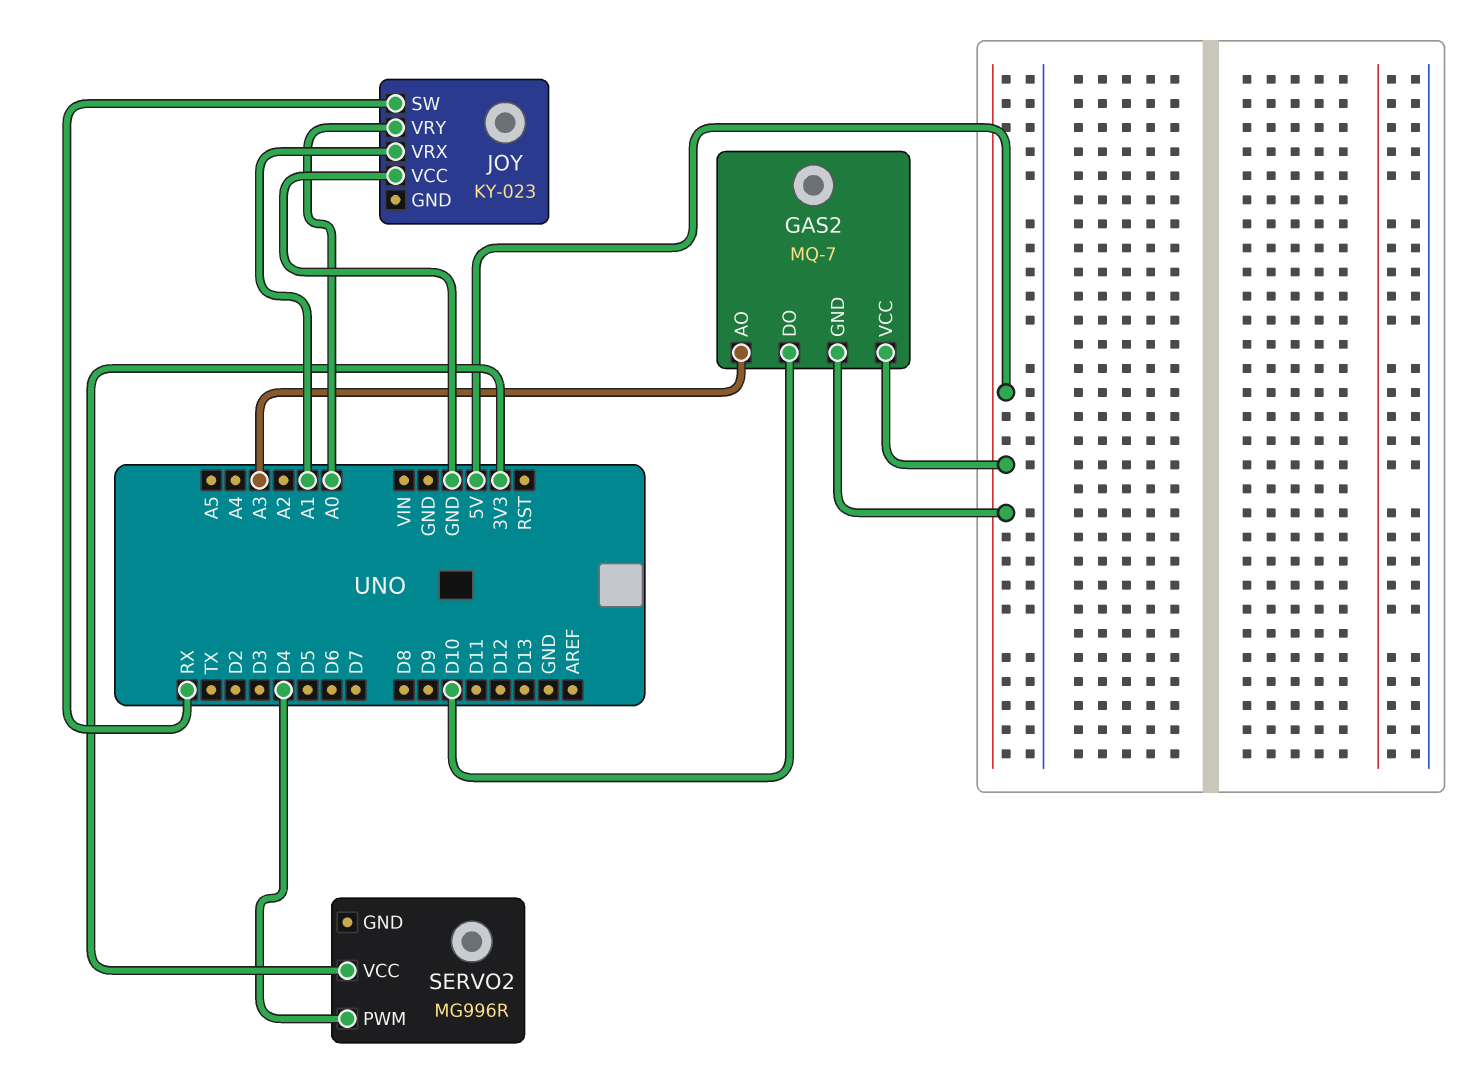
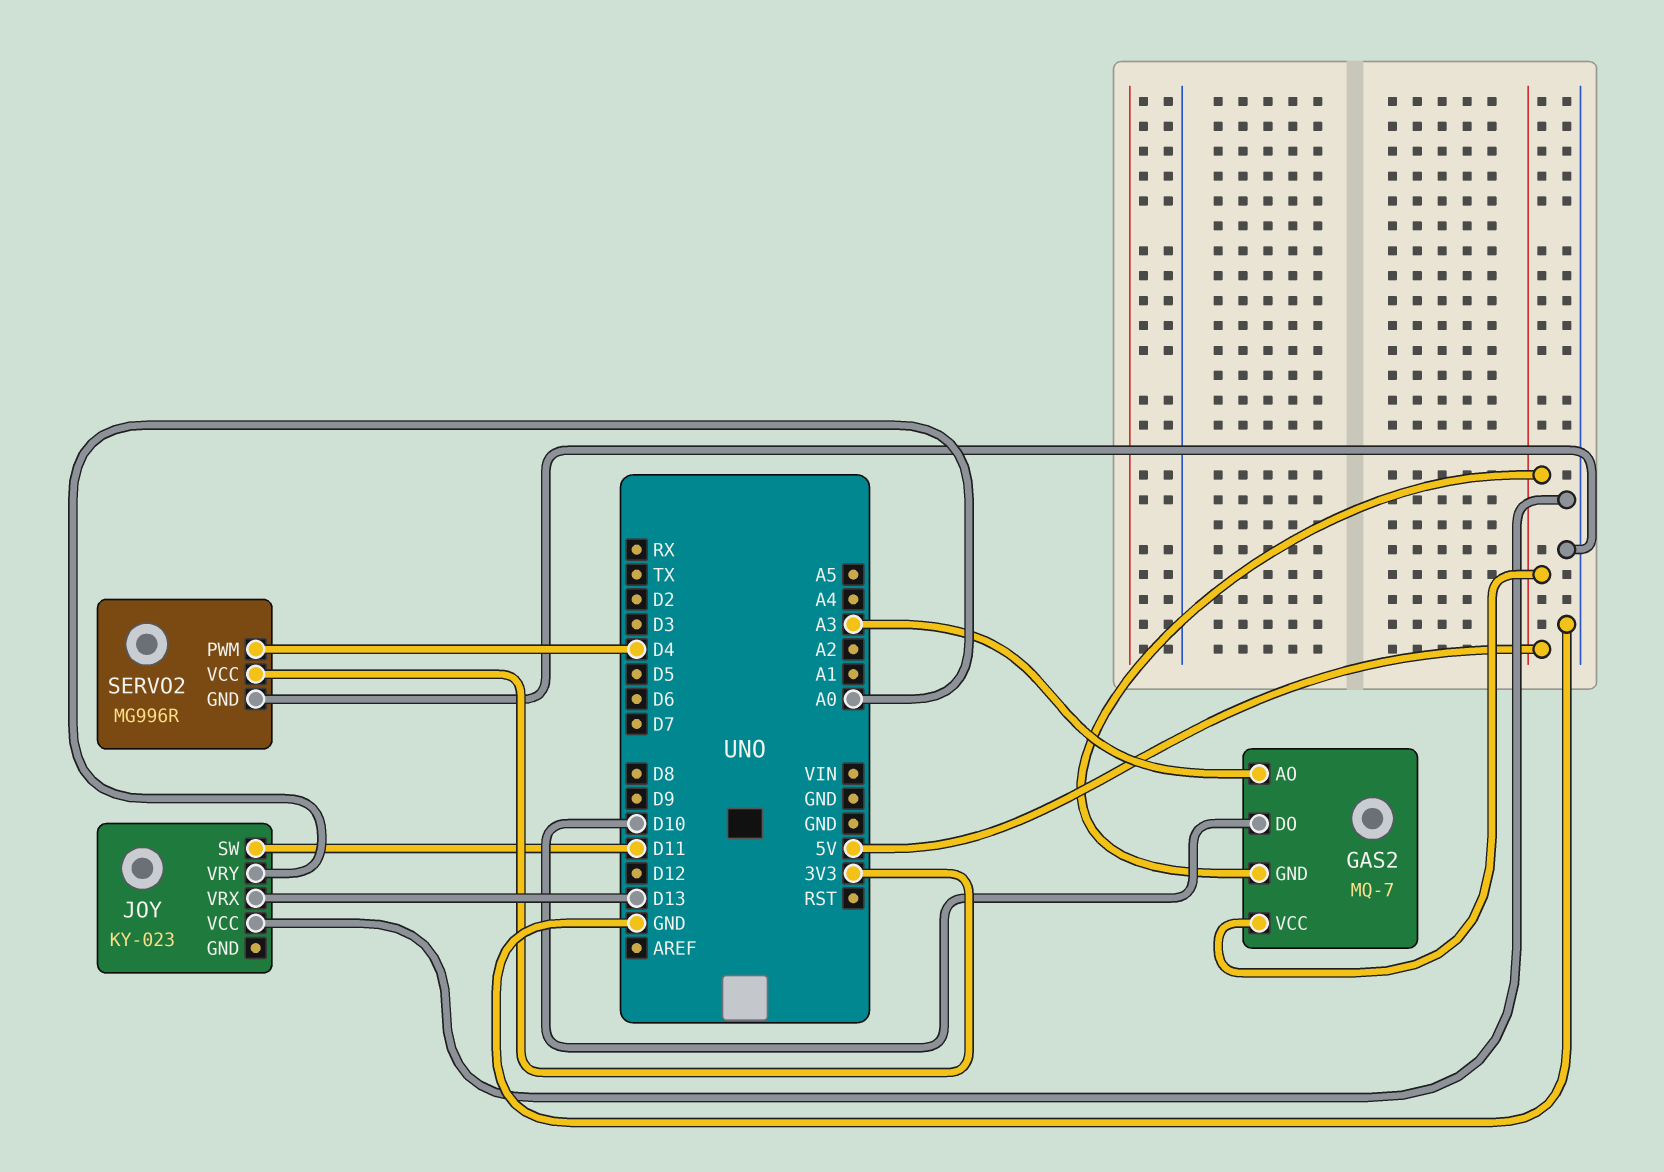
JOY pin SW: RX -> D11
JOY pin VRX: A1 -> D13
SERVO2 pin GND: none -> GND

